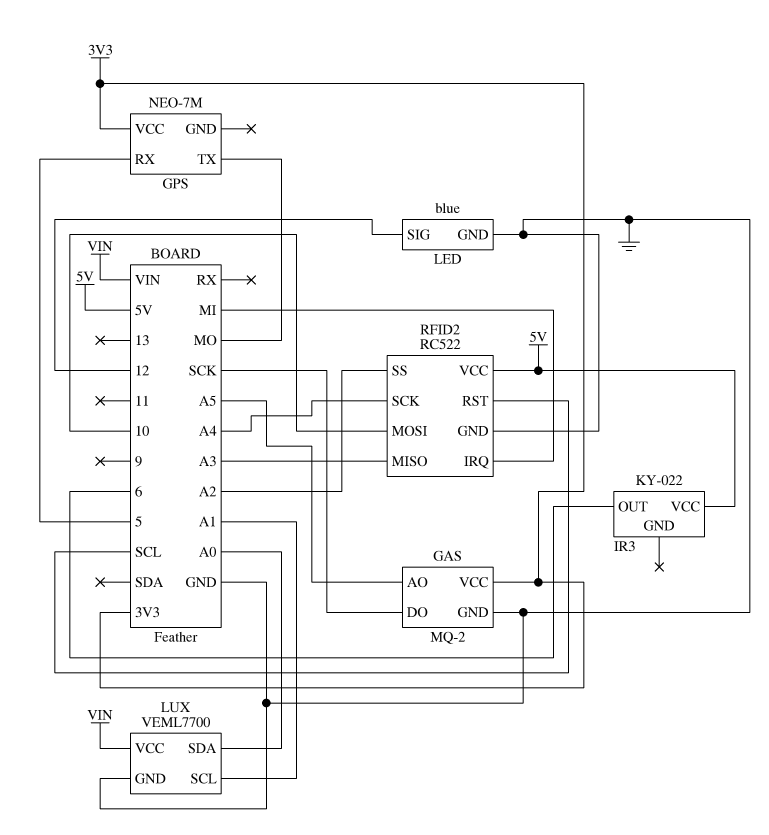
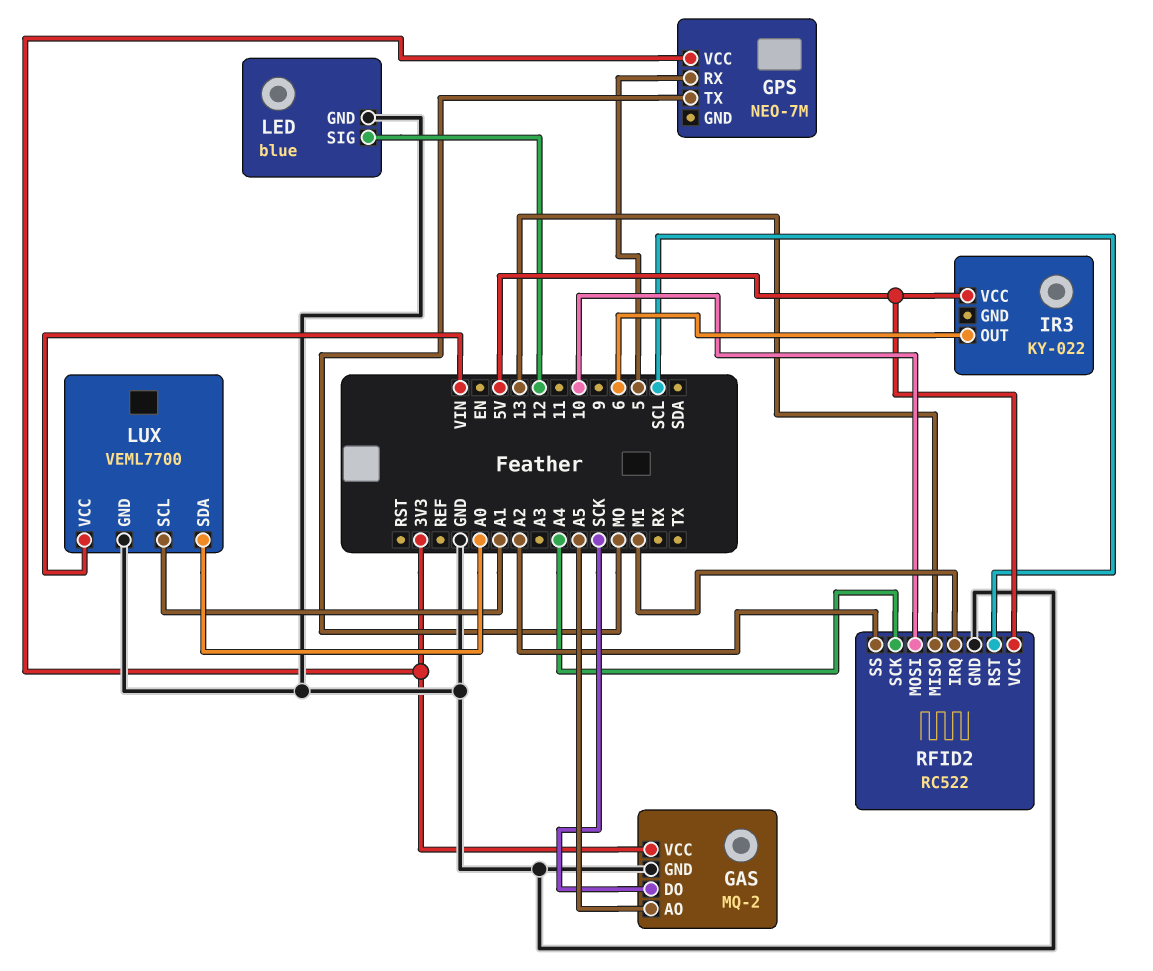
RFID2 pin MISO: A3 -> 13

